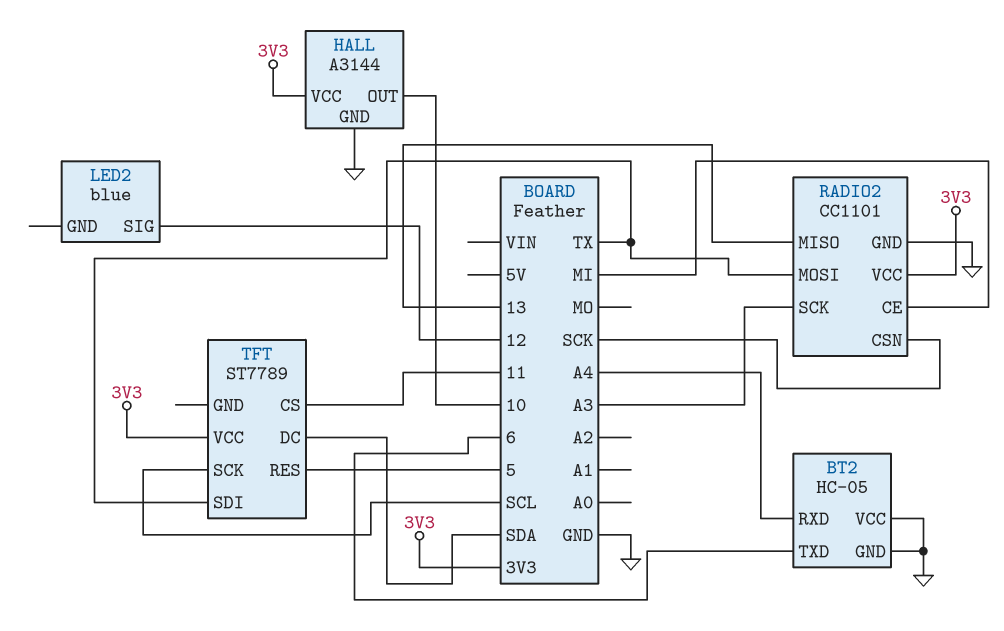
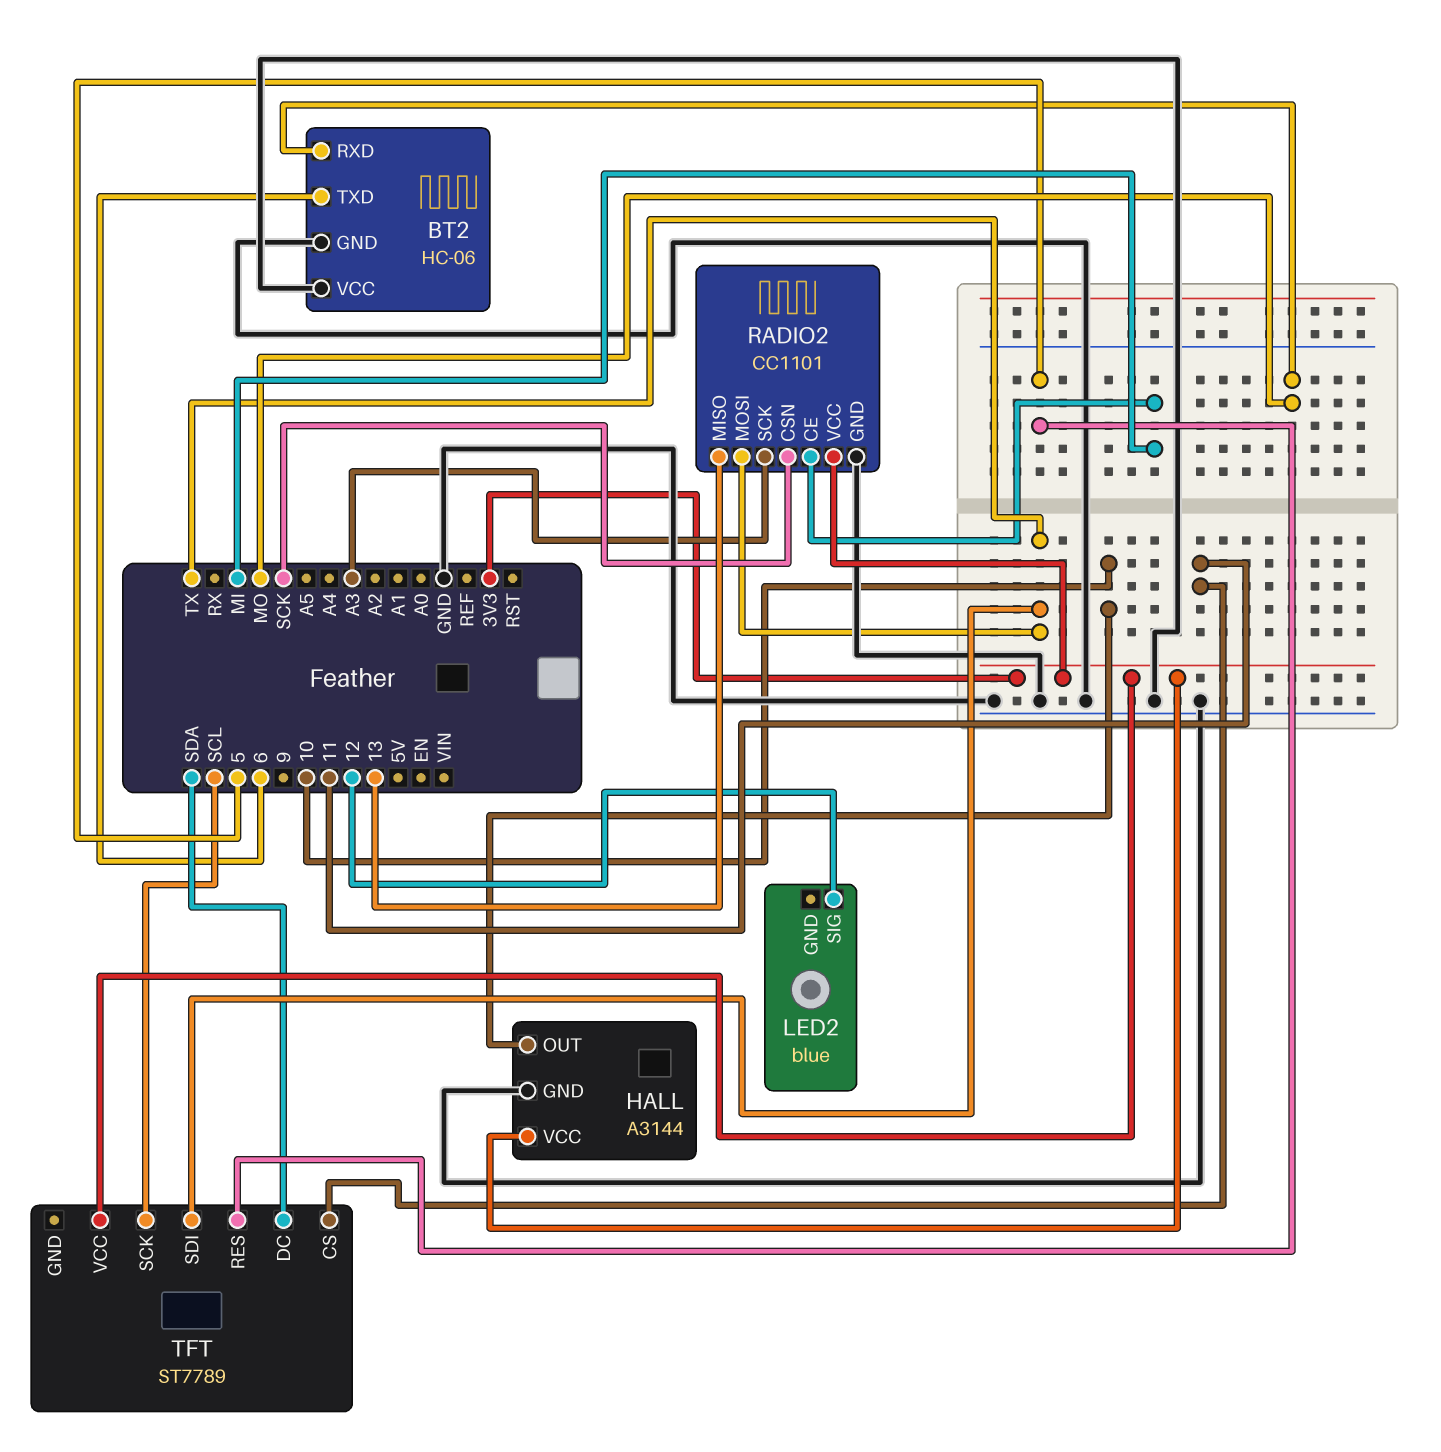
BT2: HC-05 -> HC-06
BT2 pin RXD: A4 -> MO

